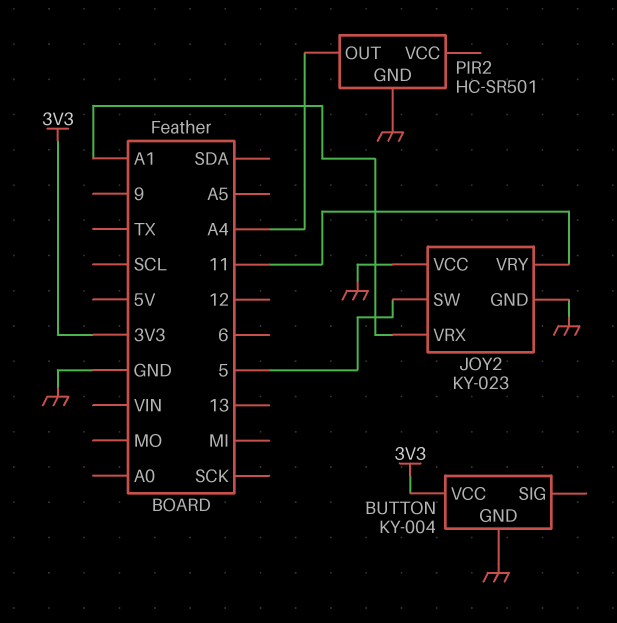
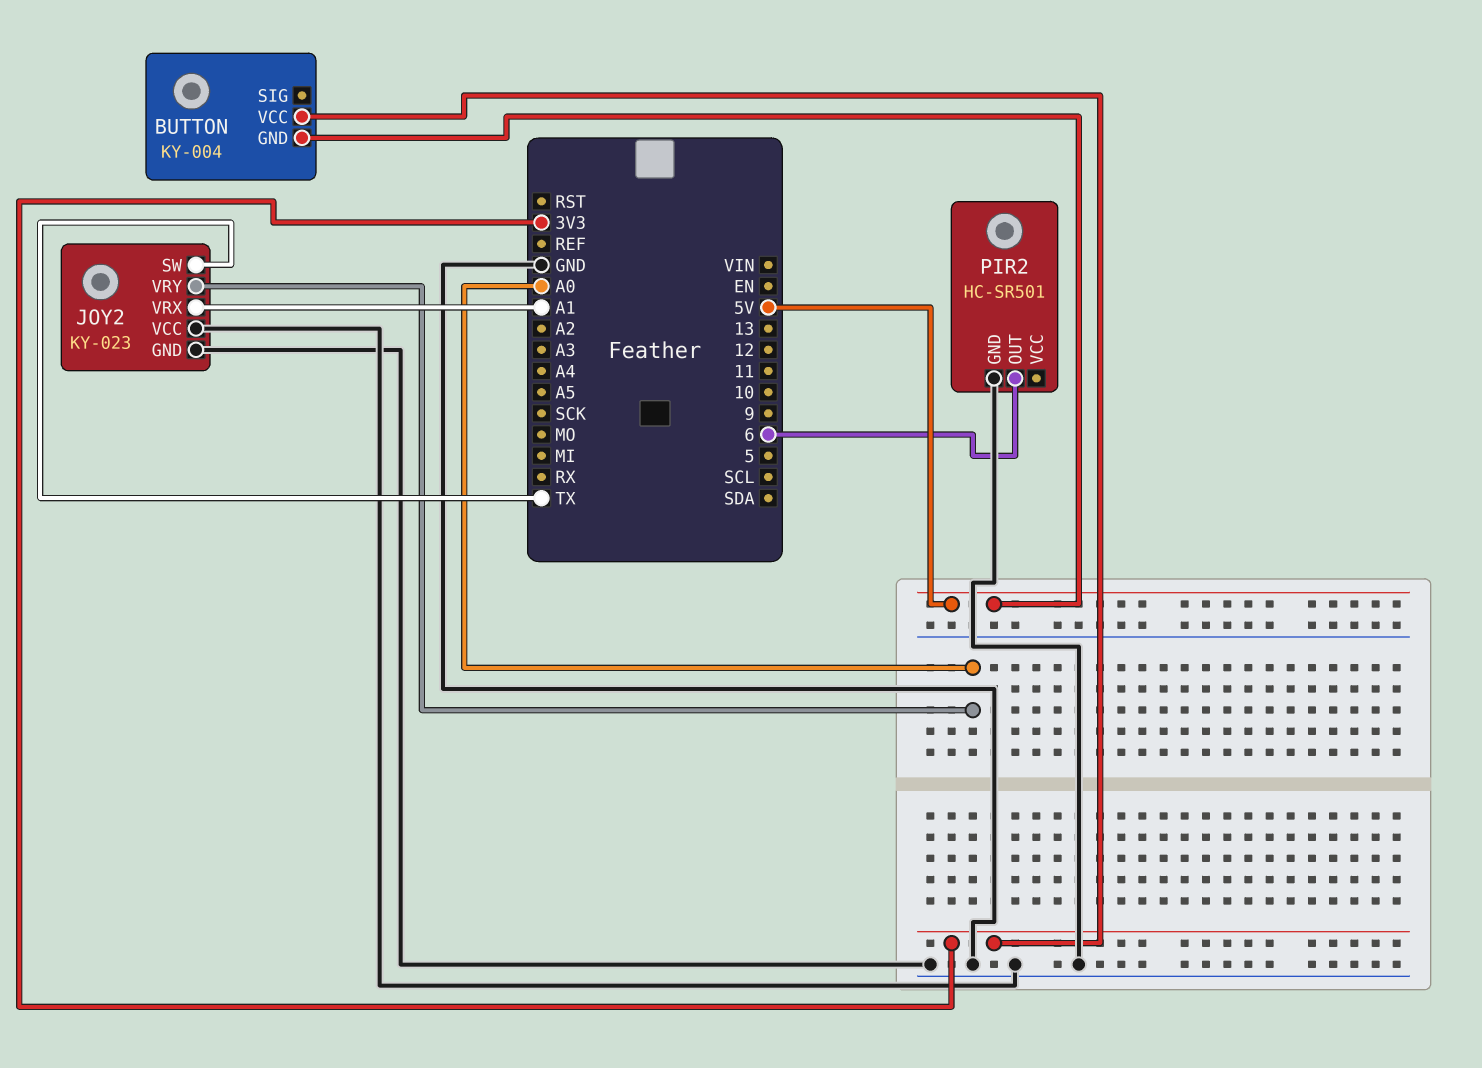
BUTTON pin GND: GND -> 5V
JOY2 pin SW: 5 -> TX
JOY2 pin VRY: 11 -> A0
PIR2 pin OUT: A4 -> 6

